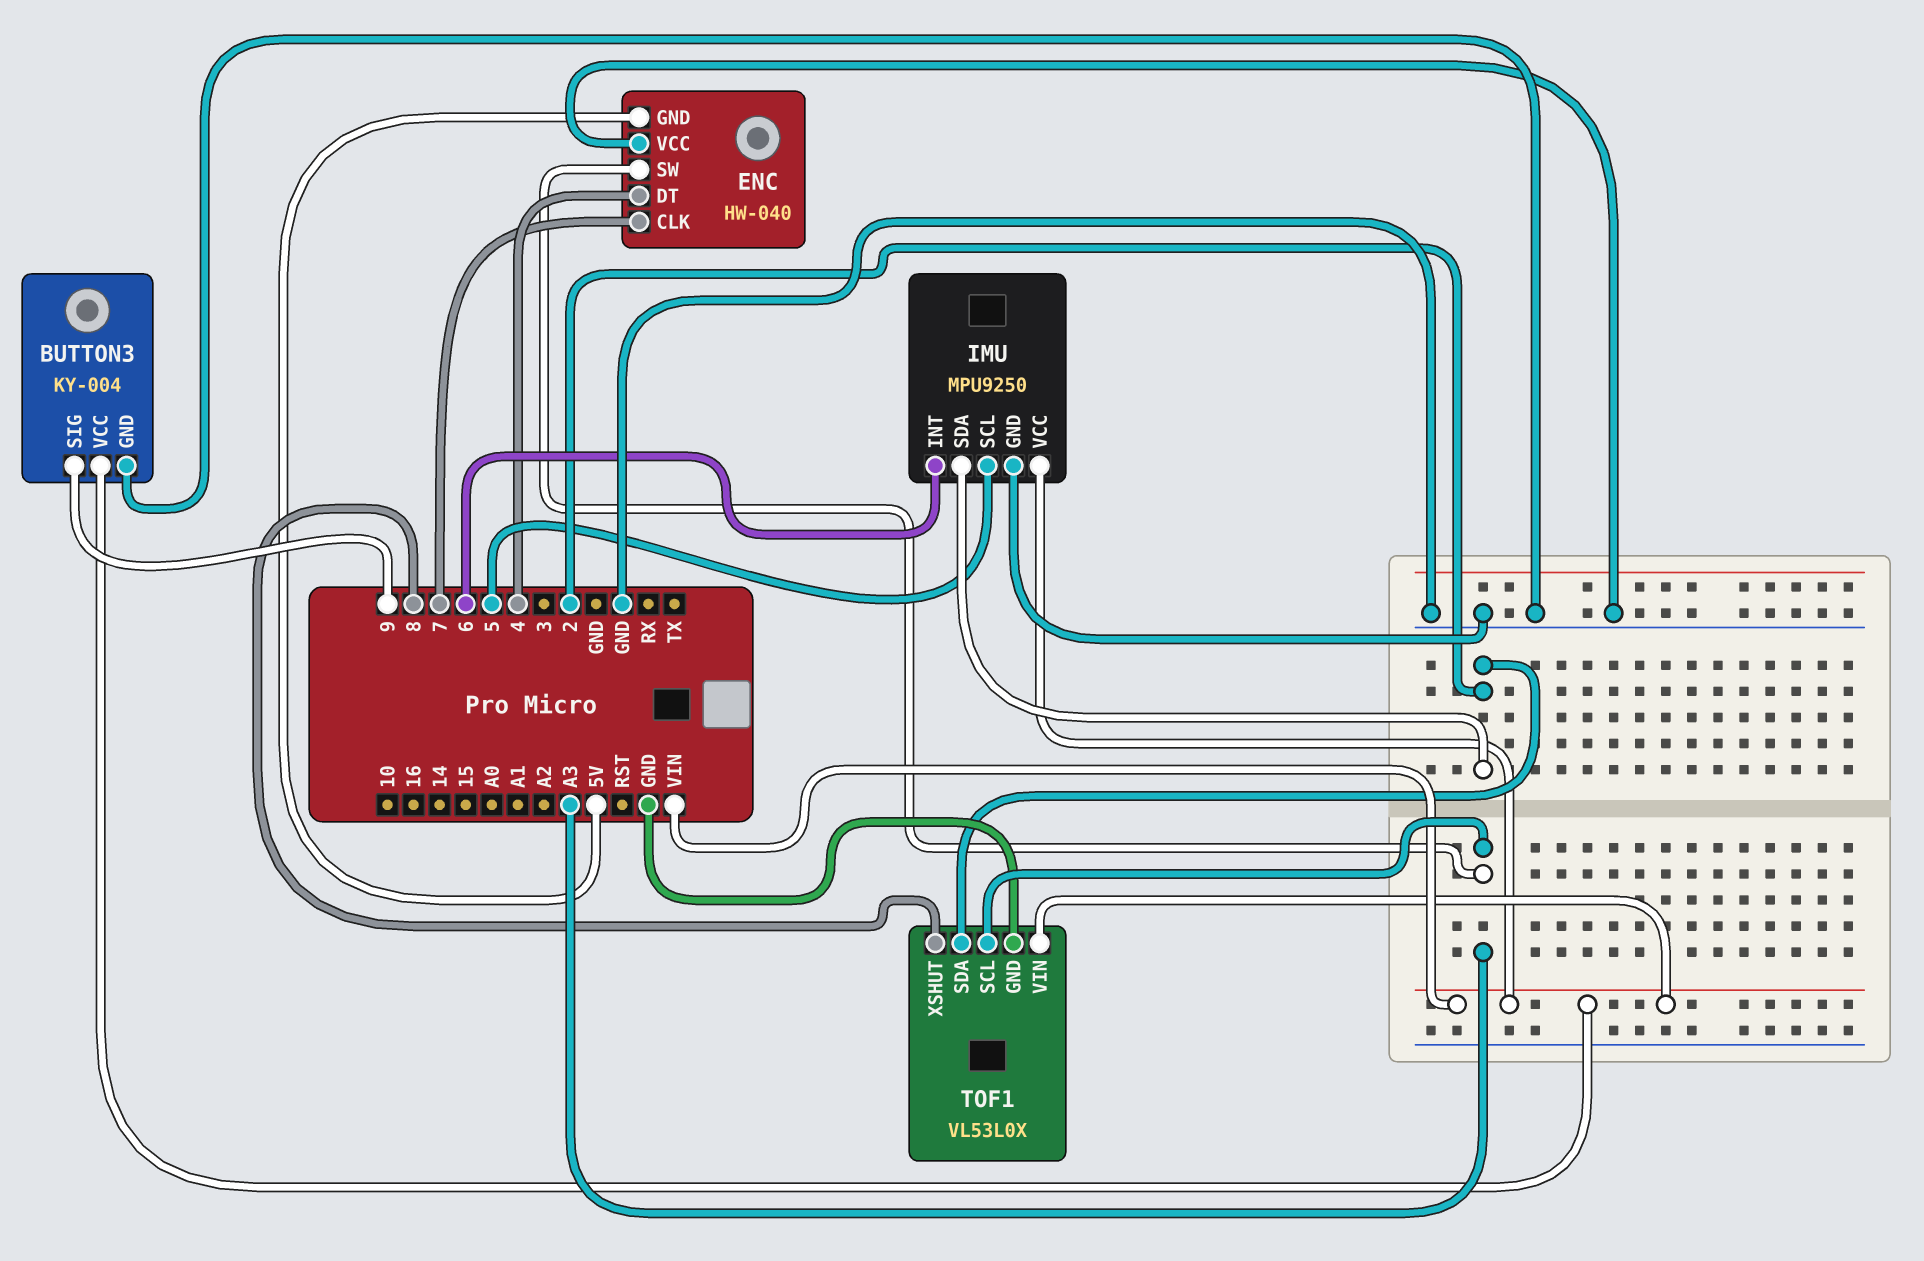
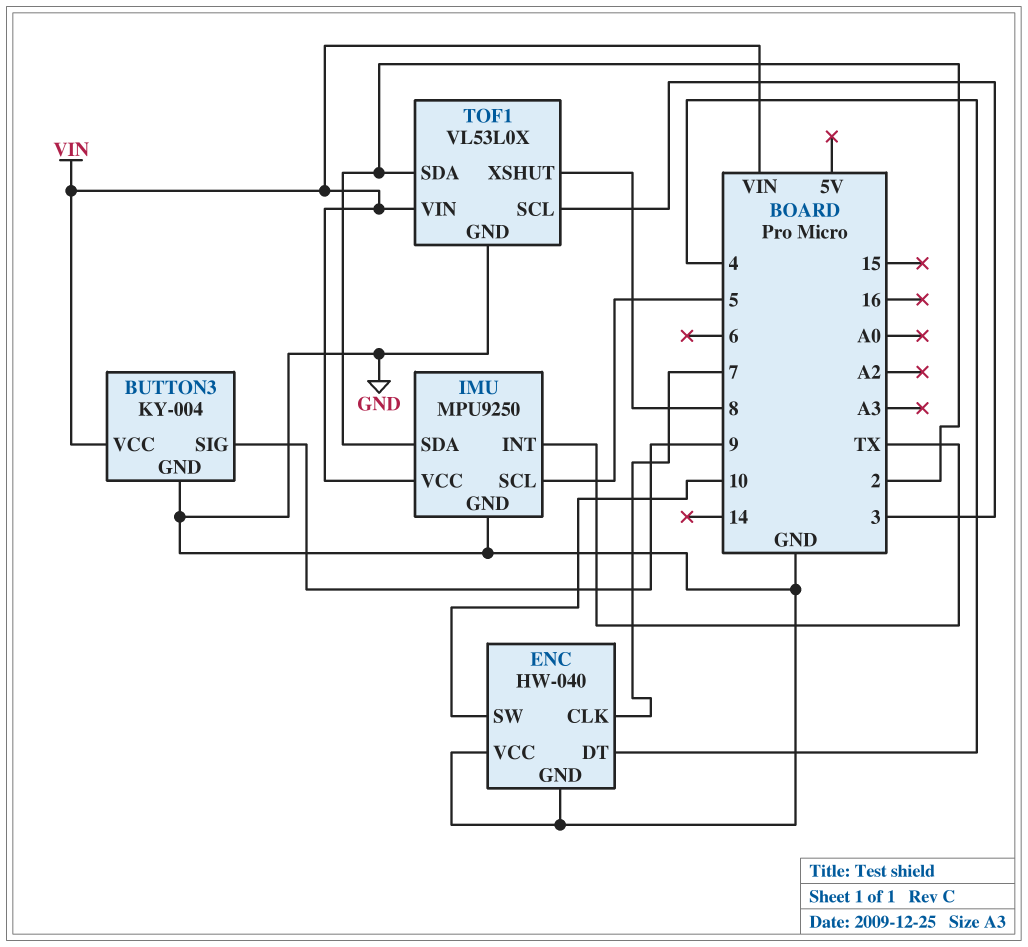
ENC pin GND: 5V -> GND
ENC pin SW: A3 -> 10
IMU pin INT: 6 -> TX
TOF1 pin SCL: A3 -> 3

